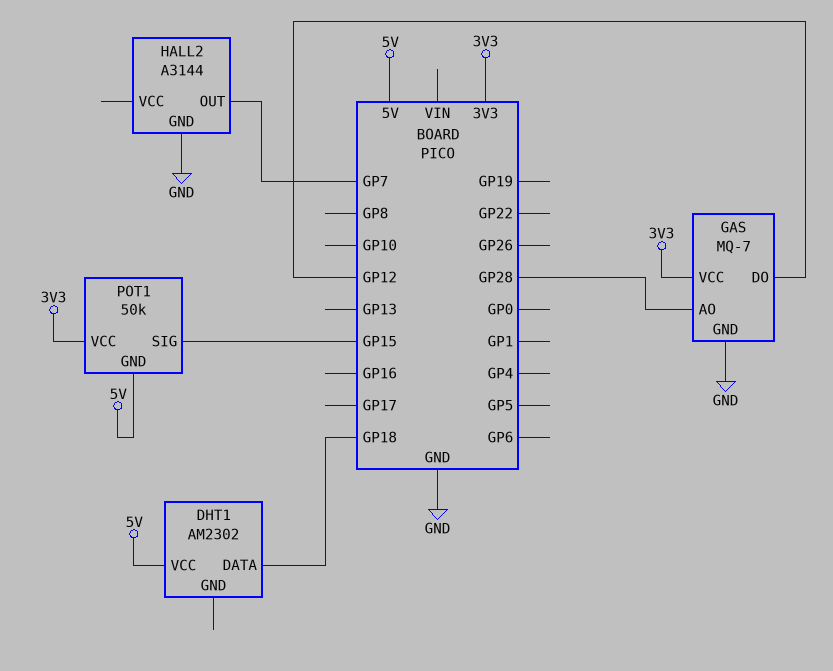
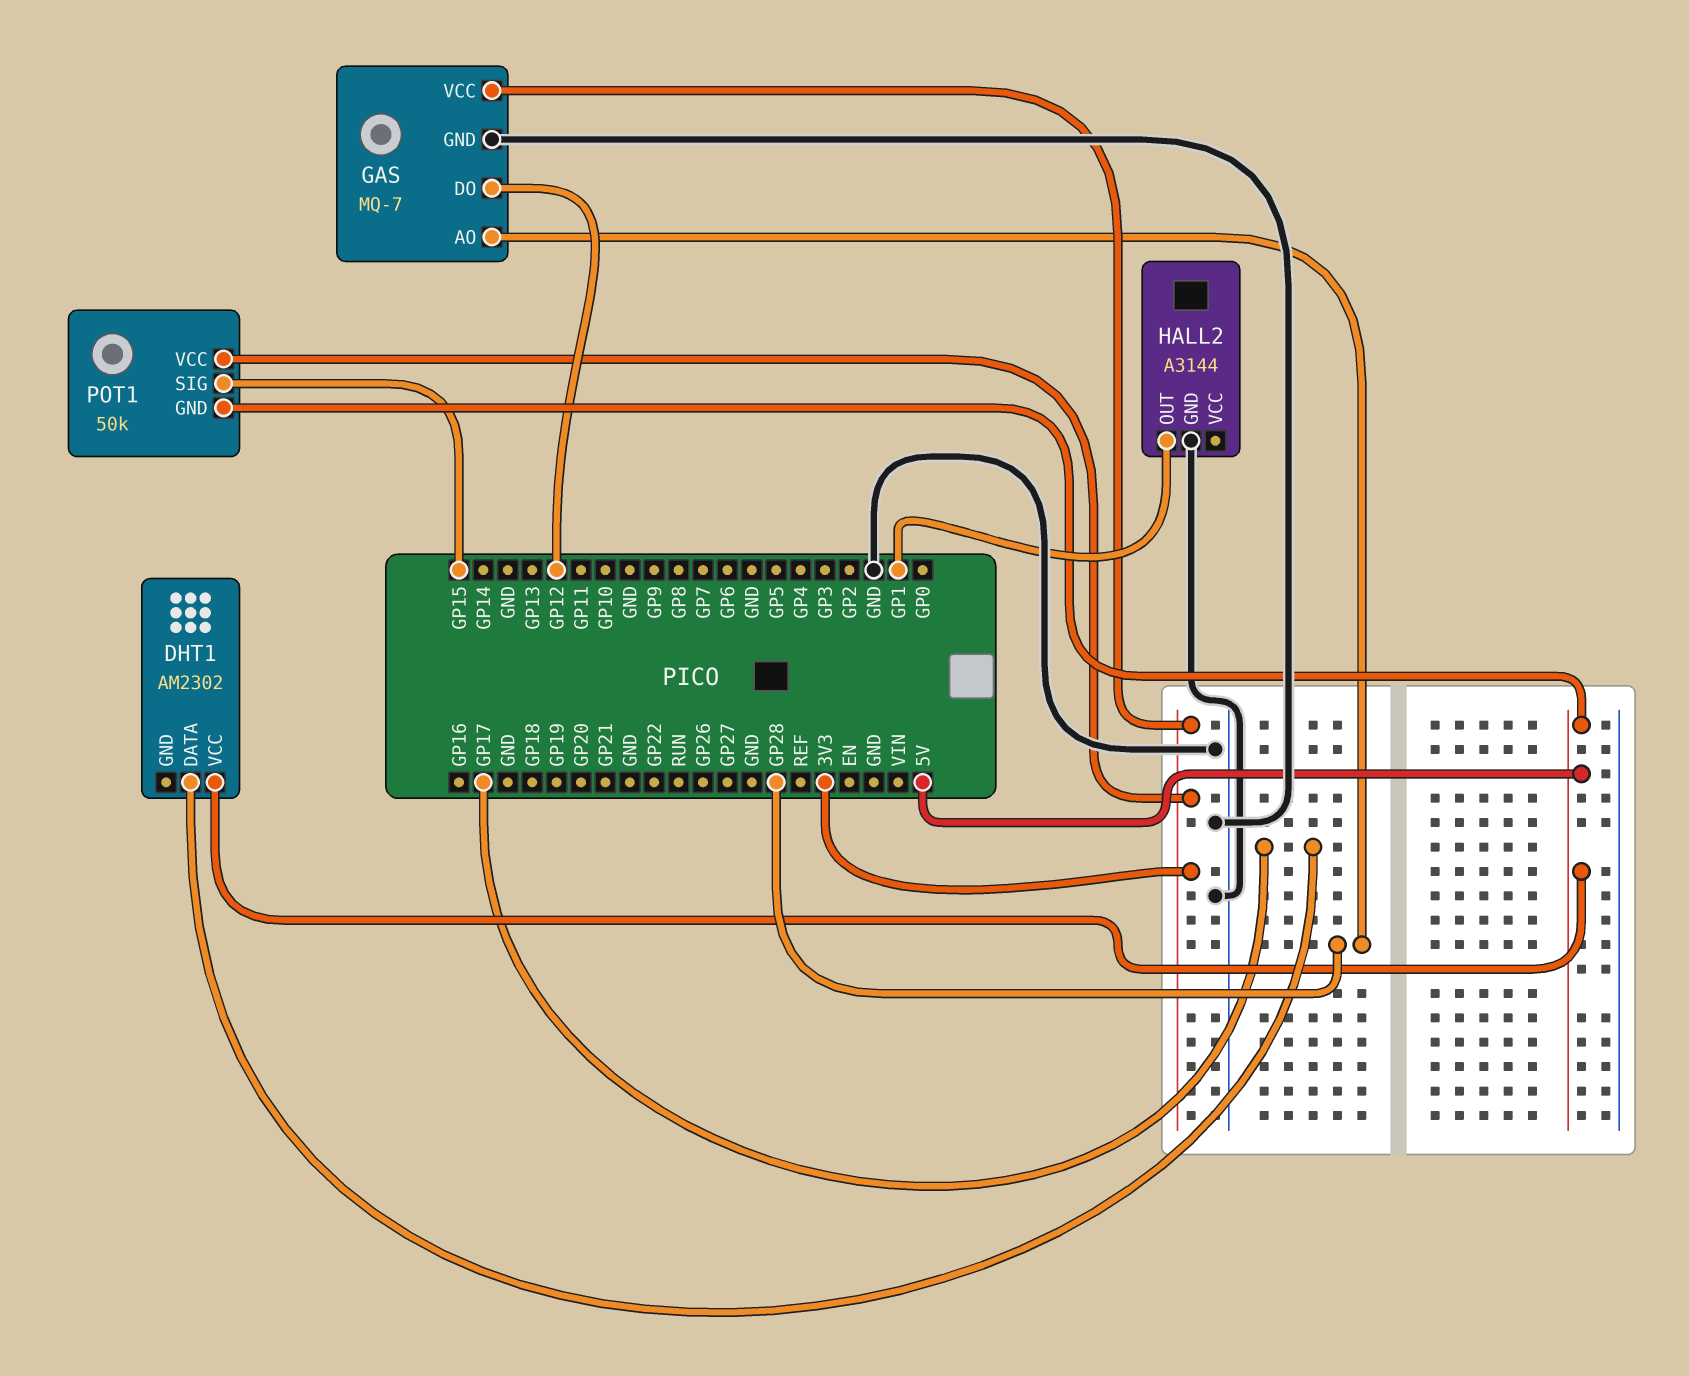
DHT1 pin DATA: GP18 -> GP17
HALL2 pin OUT: GP7 -> GP1

